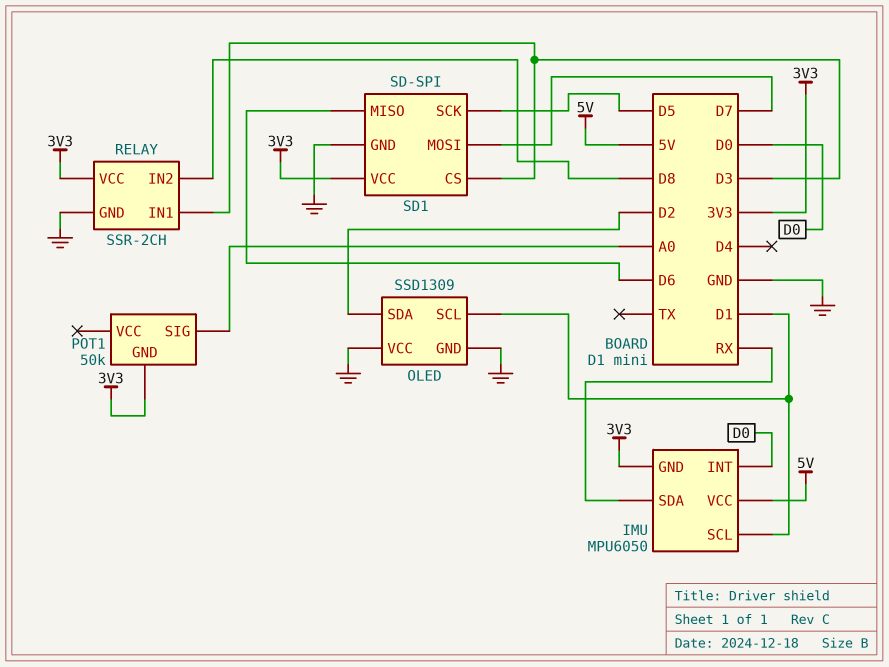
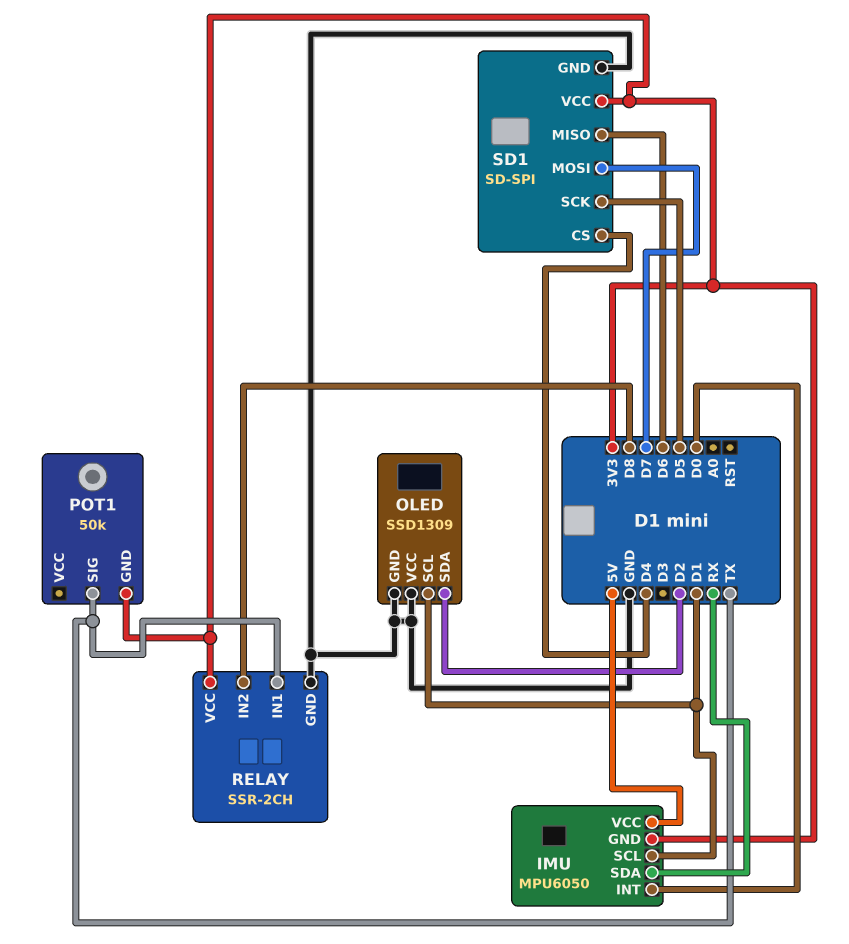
POT1 pin SIG: A0 -> TX
RELAY pin IN1: D3 -> TX
SD1 pin CS: D3 -> D4

